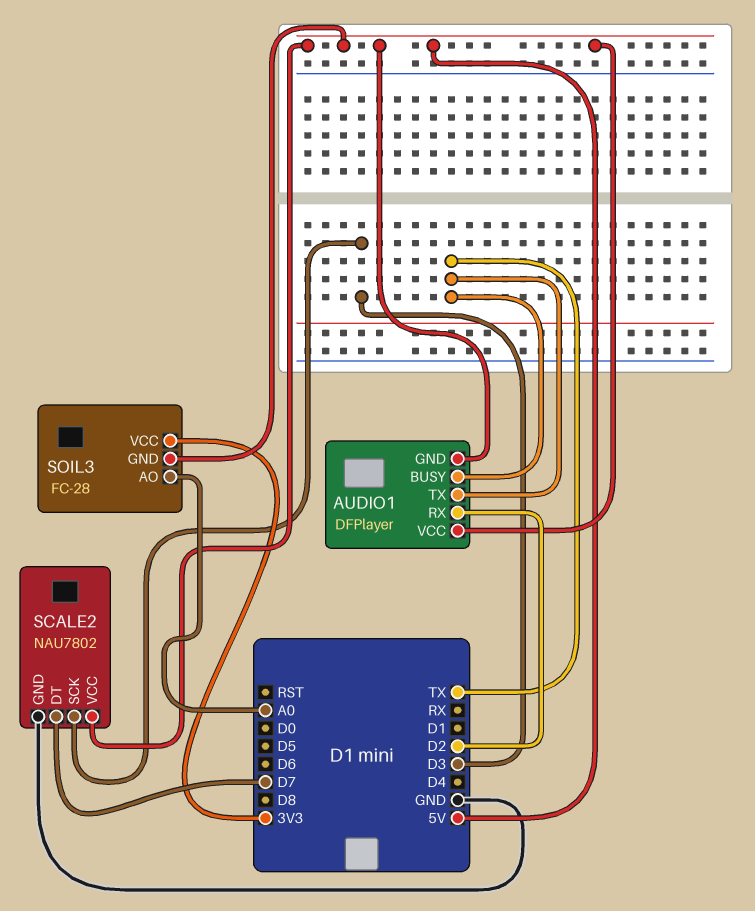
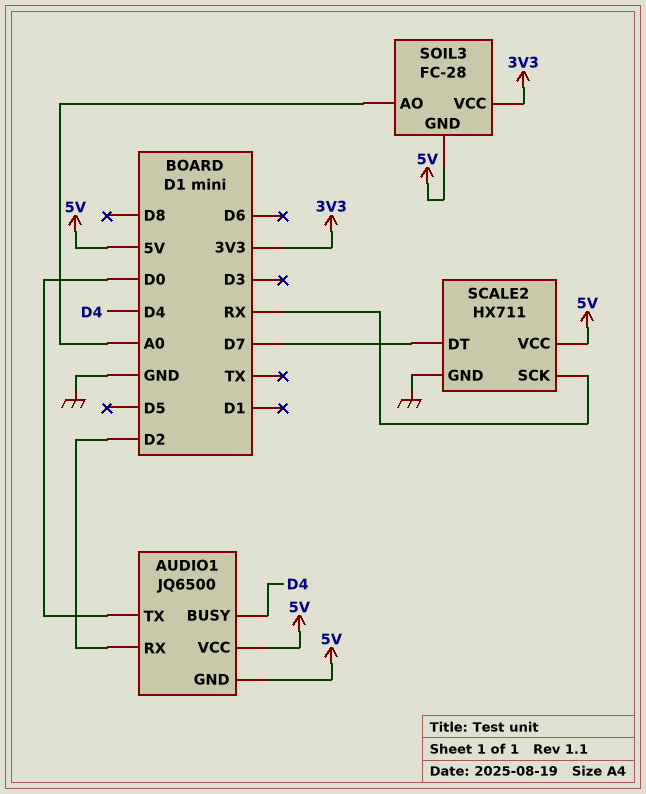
AUDIO1: DFPlayer -> JQ6500
AUDIO1 pin BUSY: TX -> D4
AUDIO1 pin TX: TX -> D0
SCALE2: NAU7802 -> HX711
SCALE2 pin SCK: D3 -> RX

